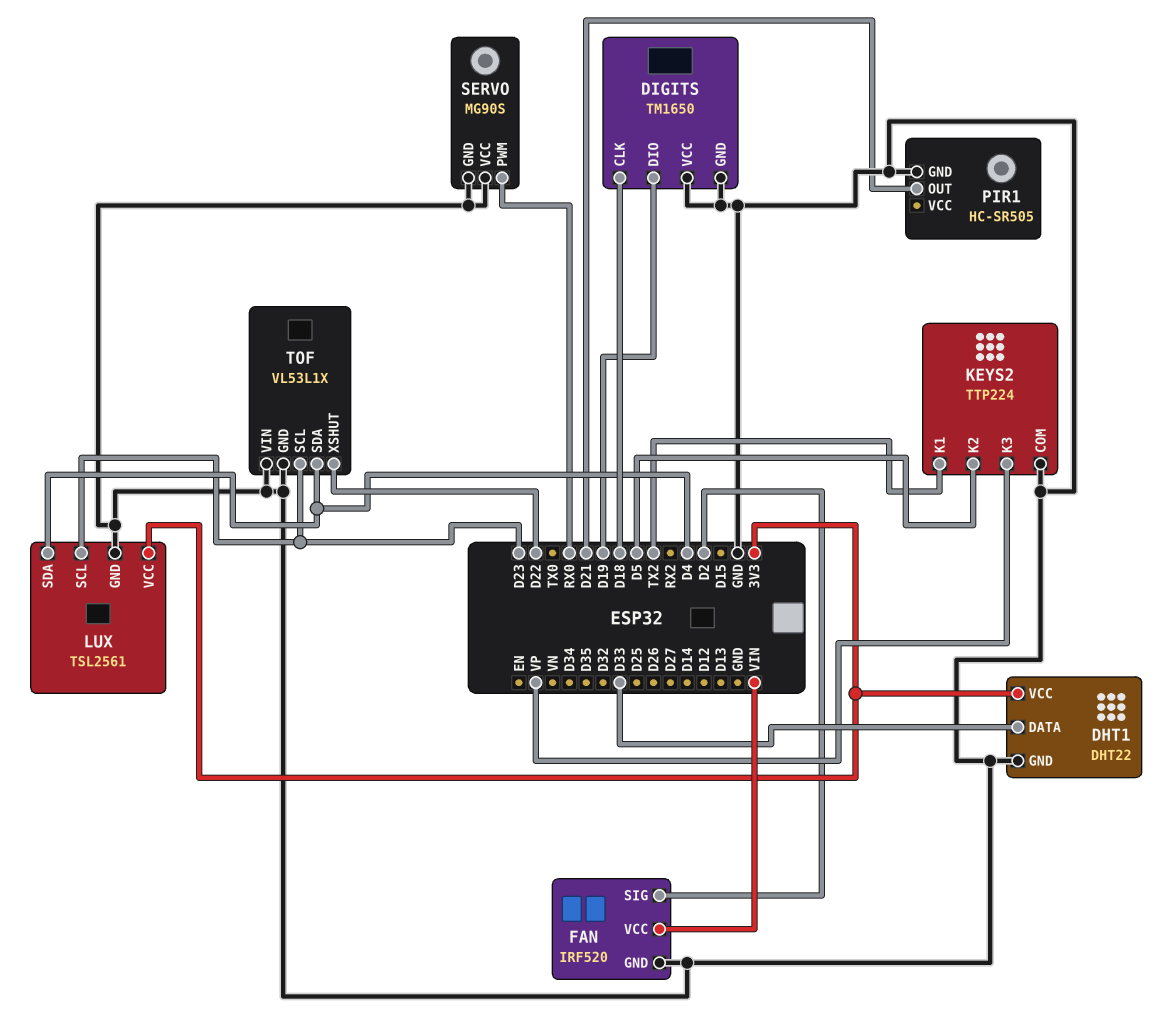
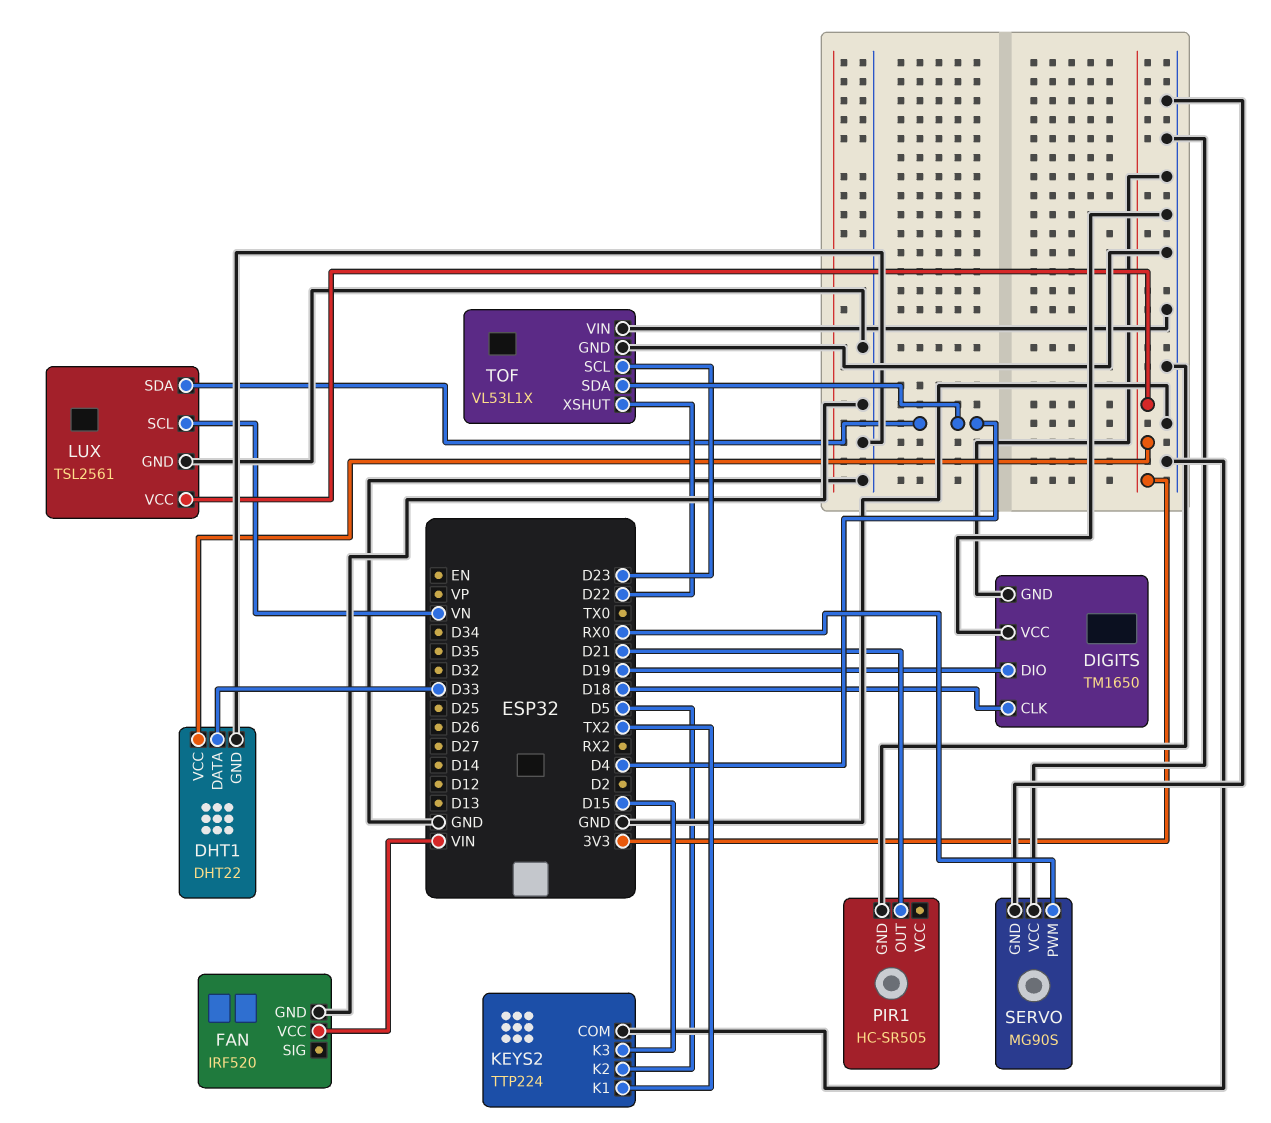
FAN pin SIG: D2 -> none
KEYS2 pin K3: VP -> D15
LUX pin SCL: D23 -> VN

